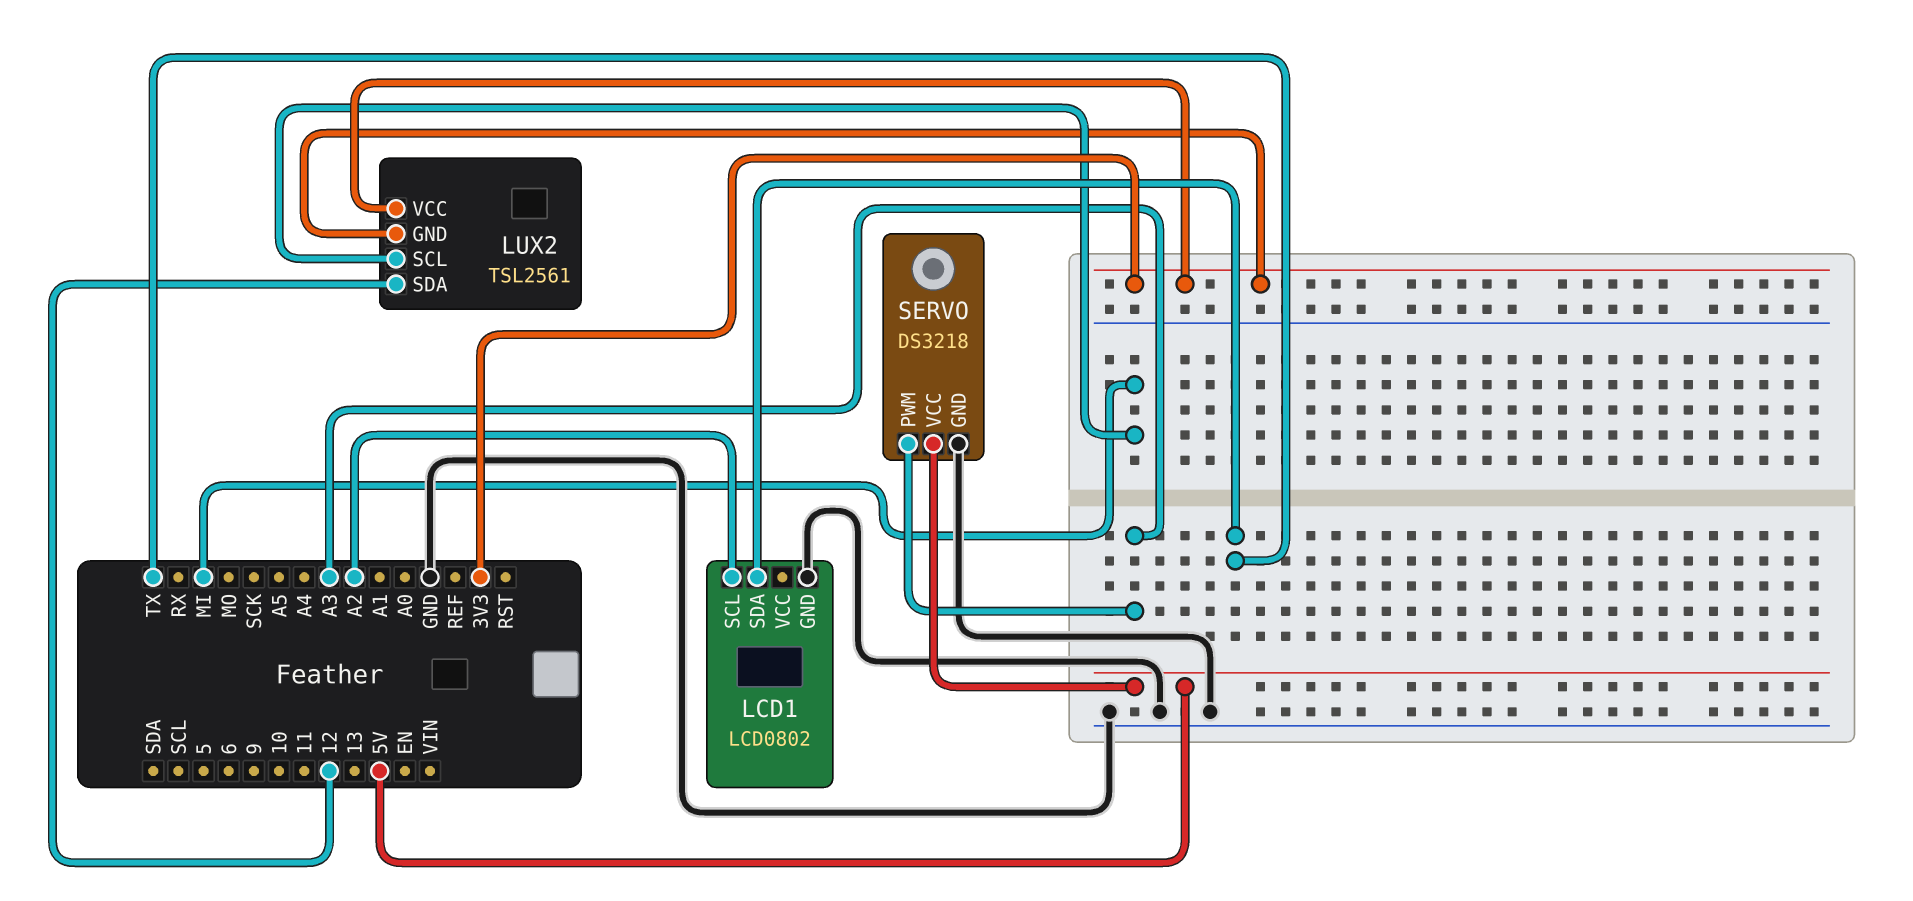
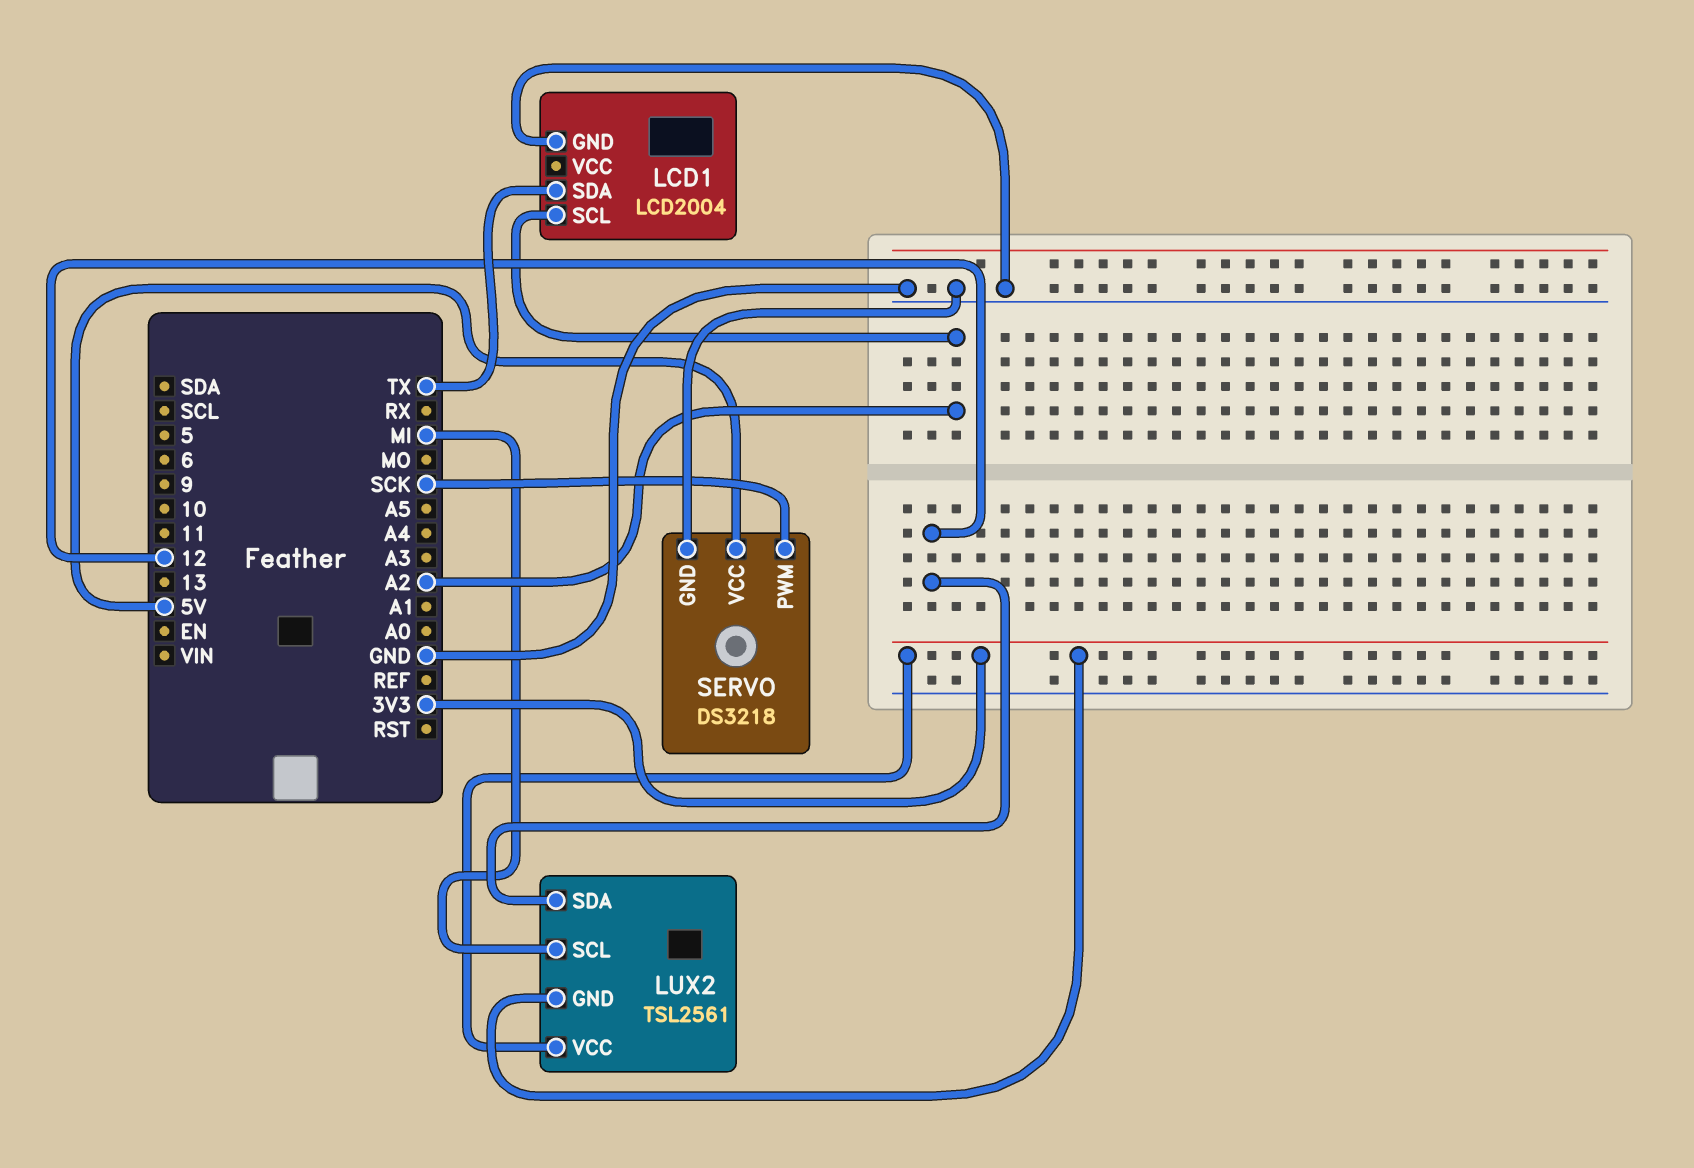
LCD1: LCD0802 -> LCD2004
SERVO pin PWM: A3 -> SCK

